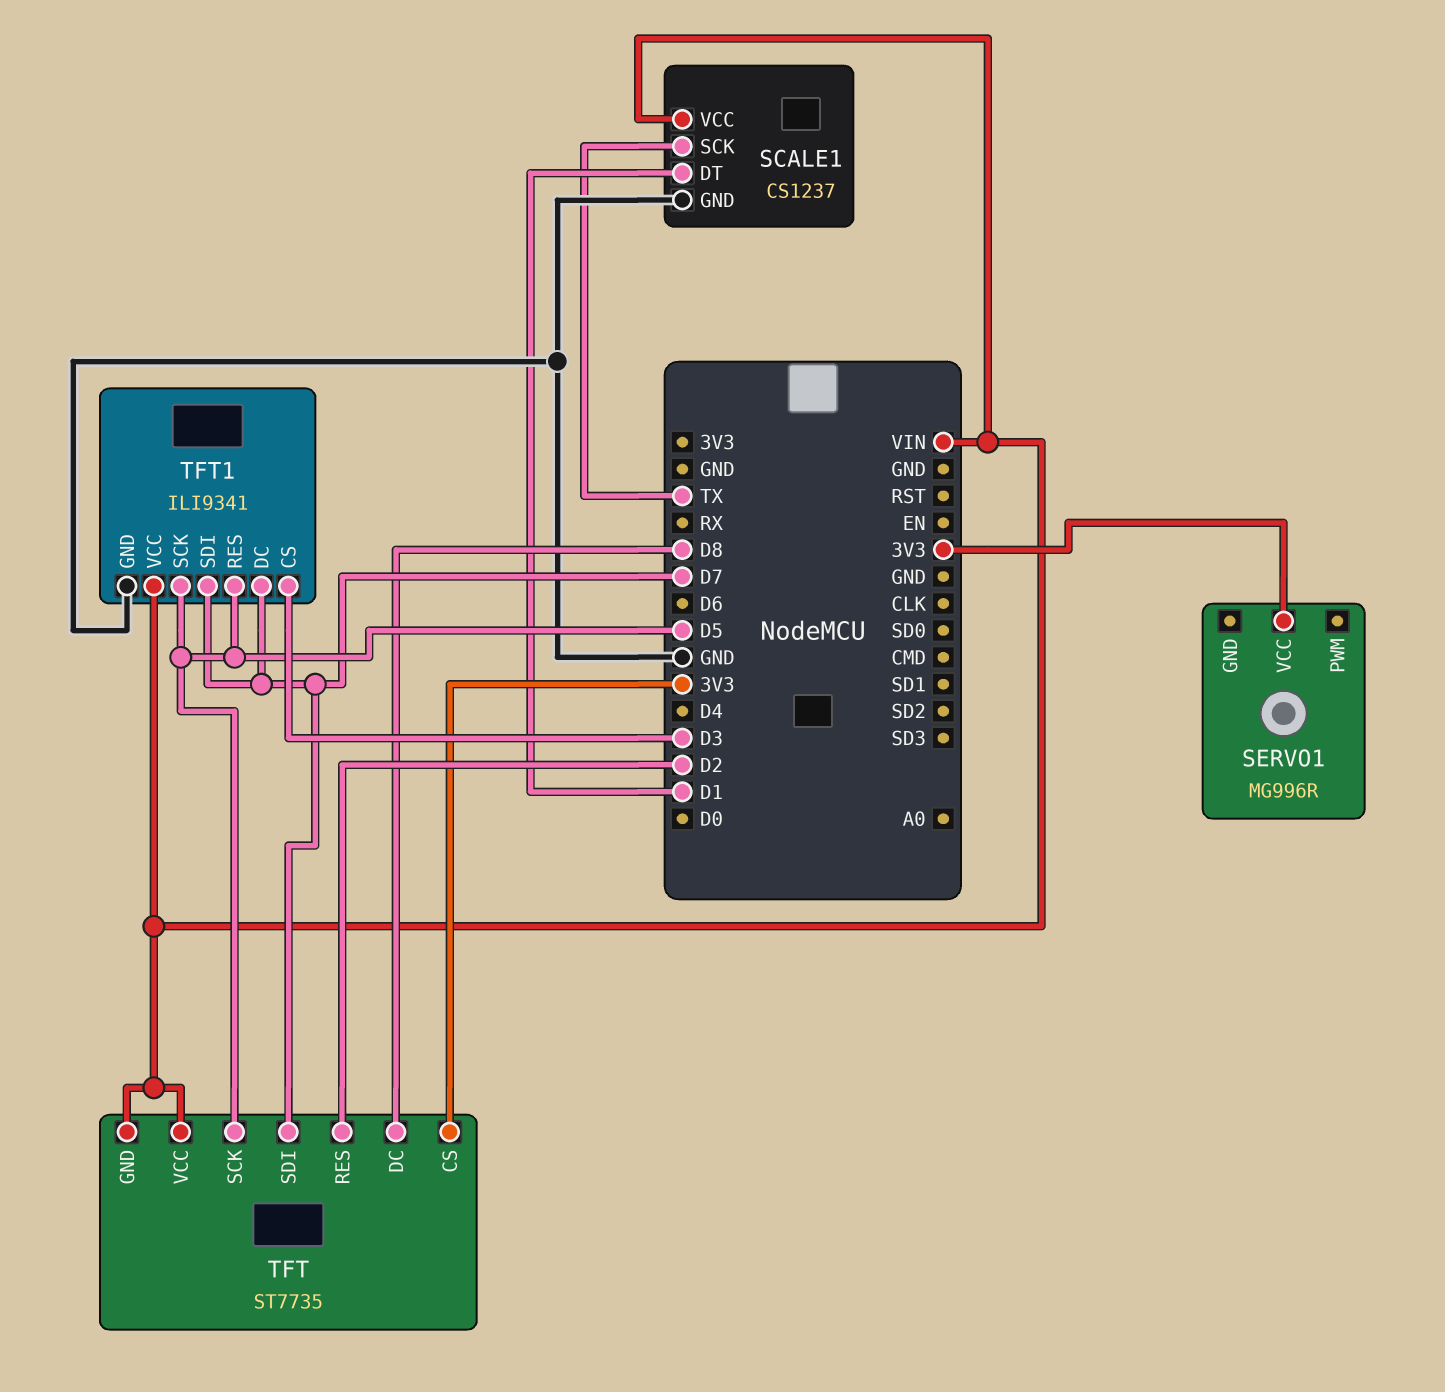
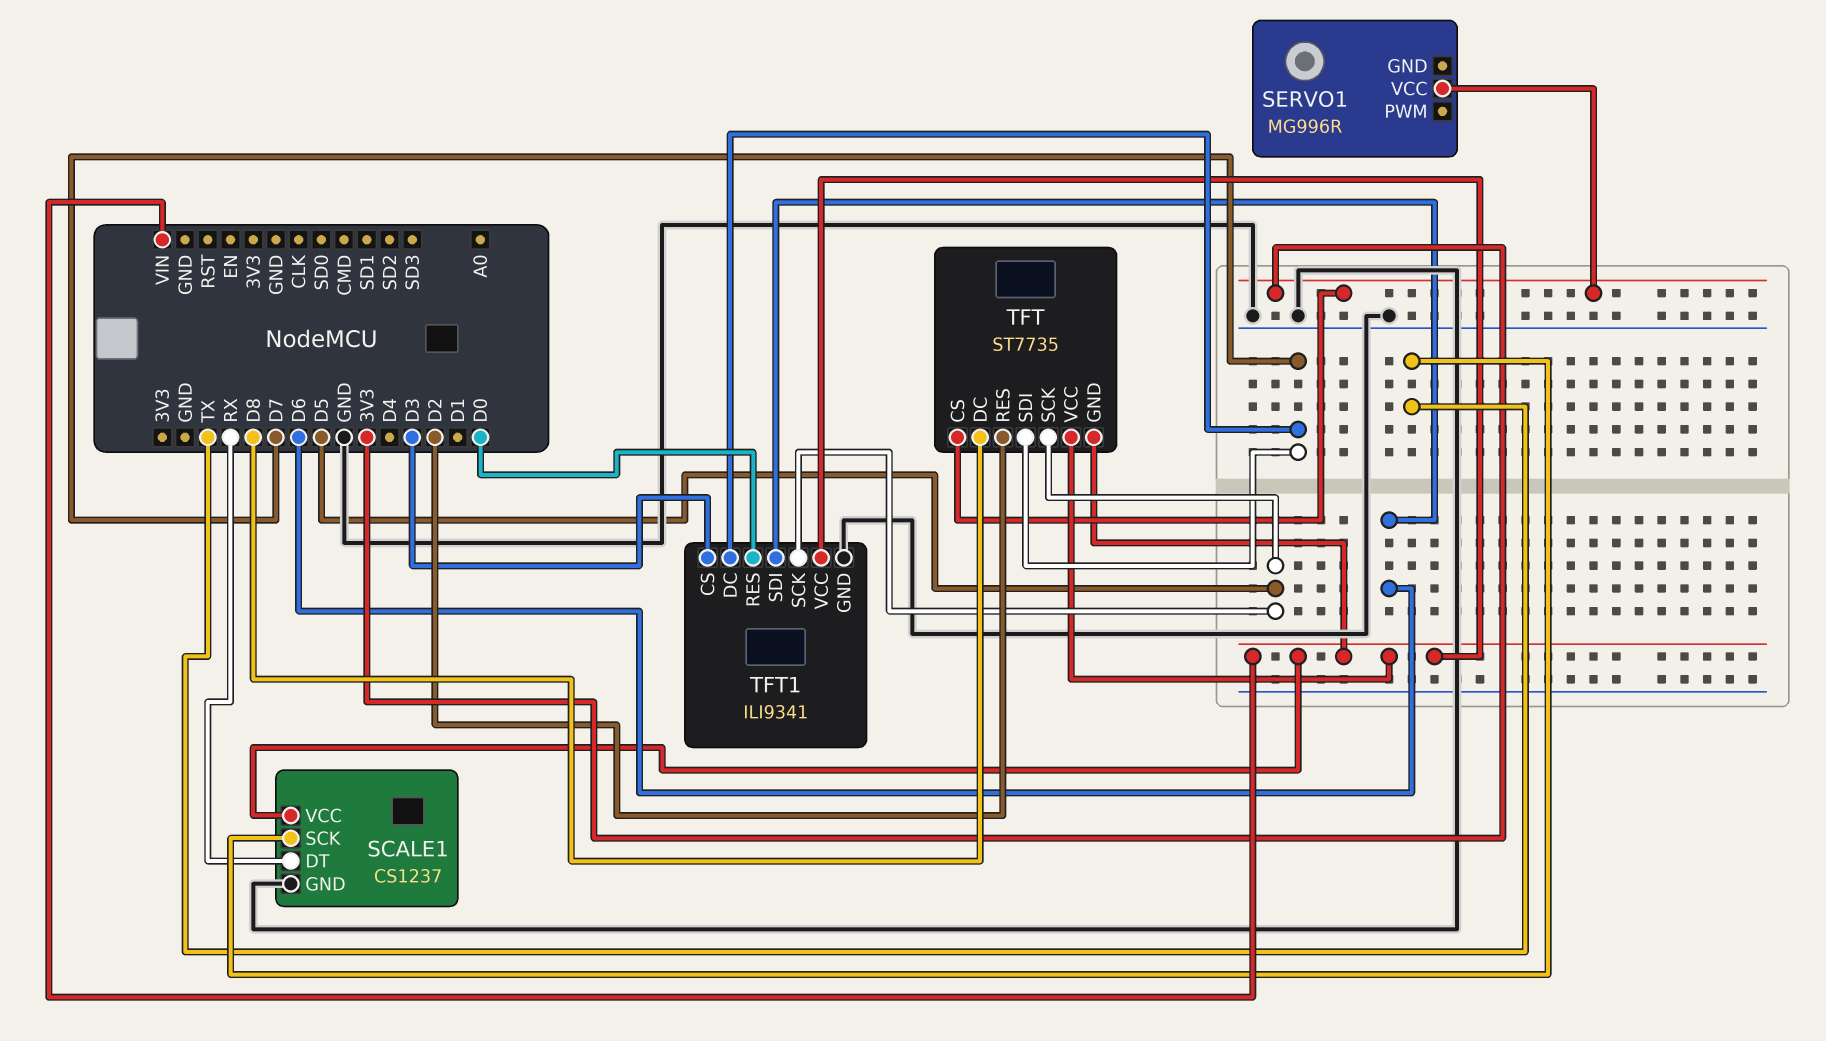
SCALE1 pin DT: D1 -> RX
TFT1 pin RES: D5 -> D0
TFT1 pin SDI: D7 -> D6

